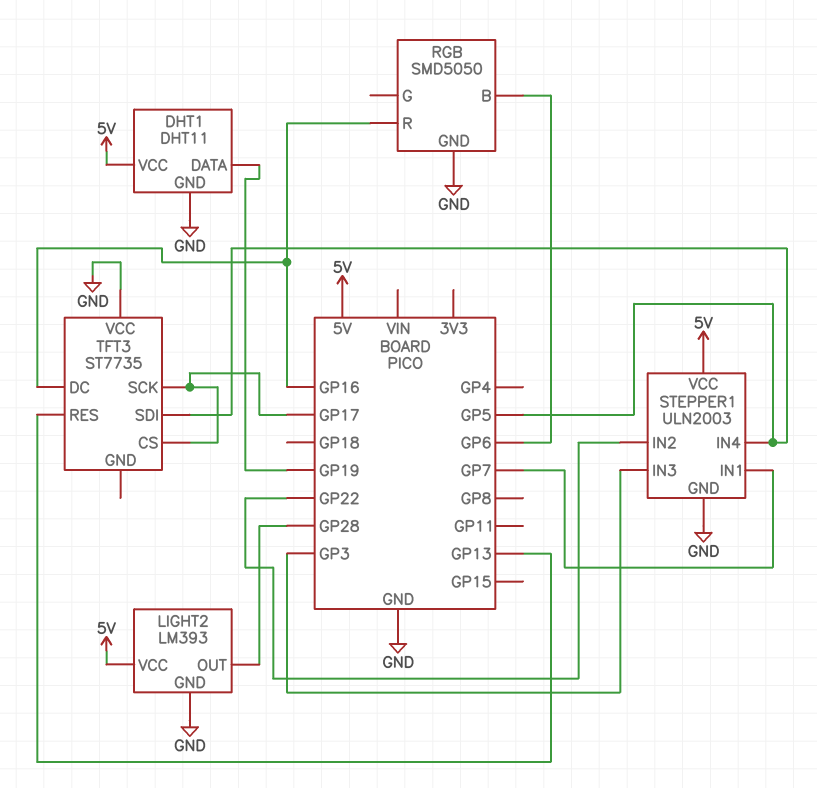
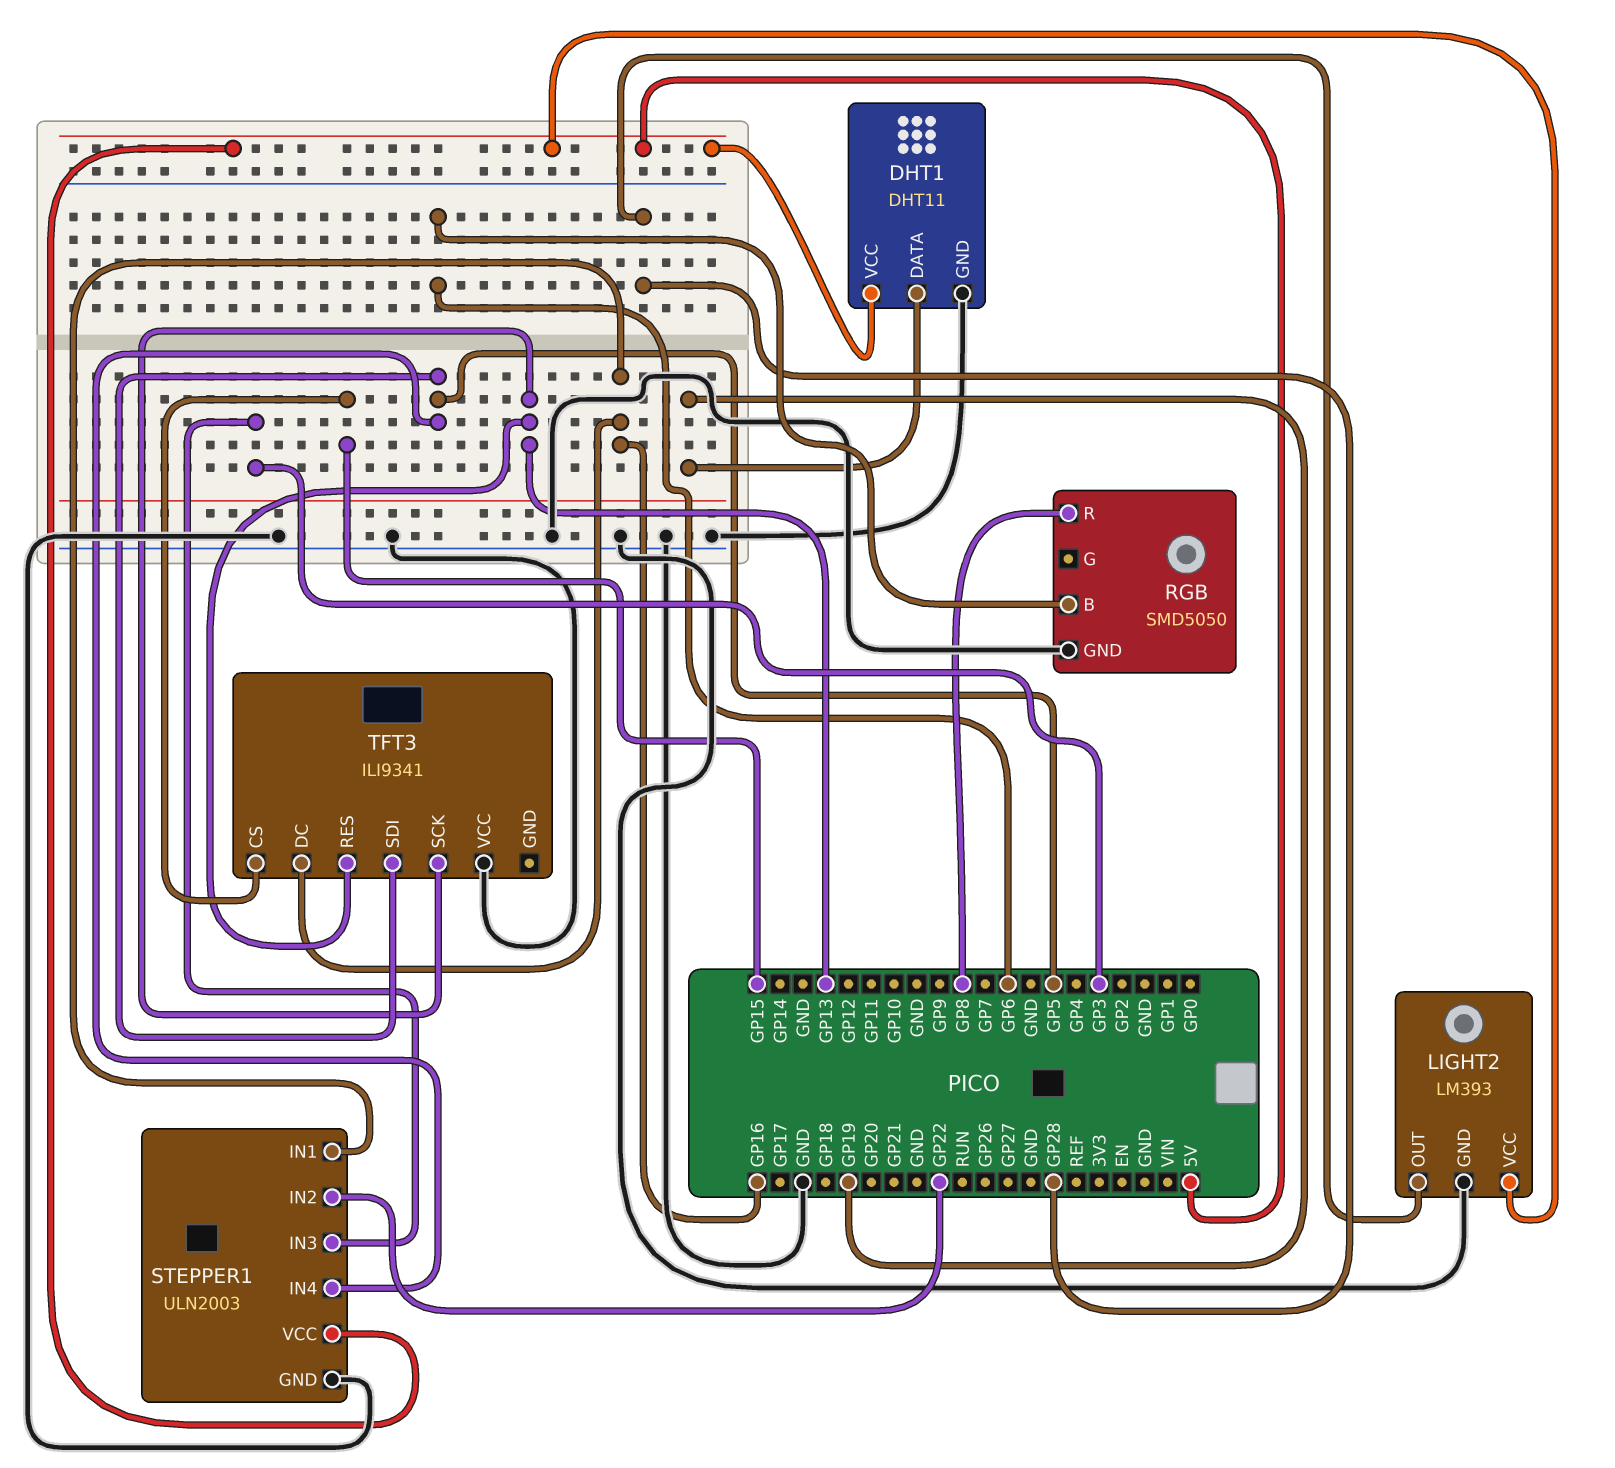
RGB pin R: GP16 -> GP8
STEPPER1 pin IN1: GP7 -> GP16
TFT3: ST7735 -> ILI9341
TFT3 pin CS: GP17 -> GP15
TFT3 pin SCK: GP17 -> GP13

